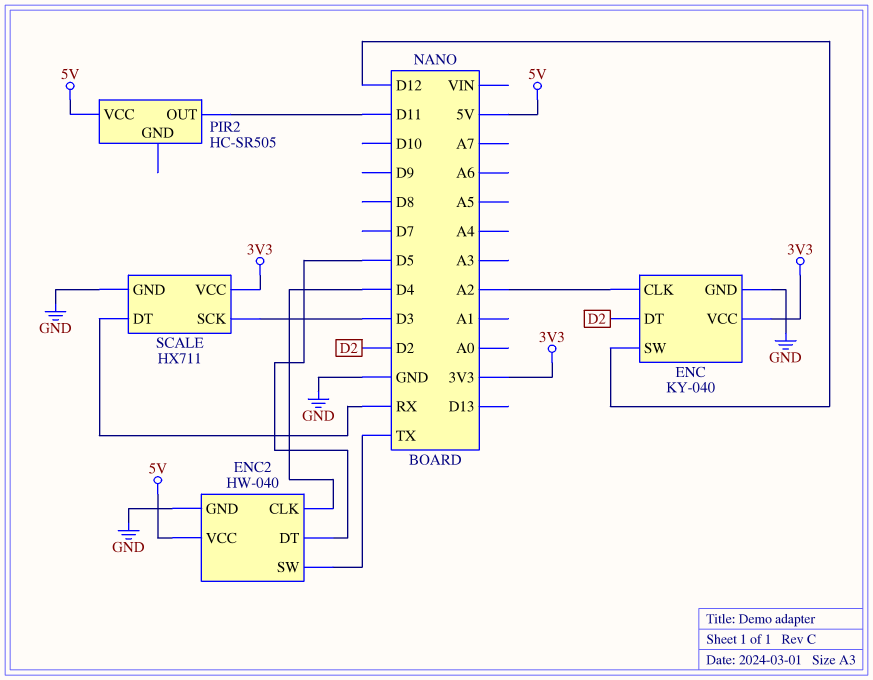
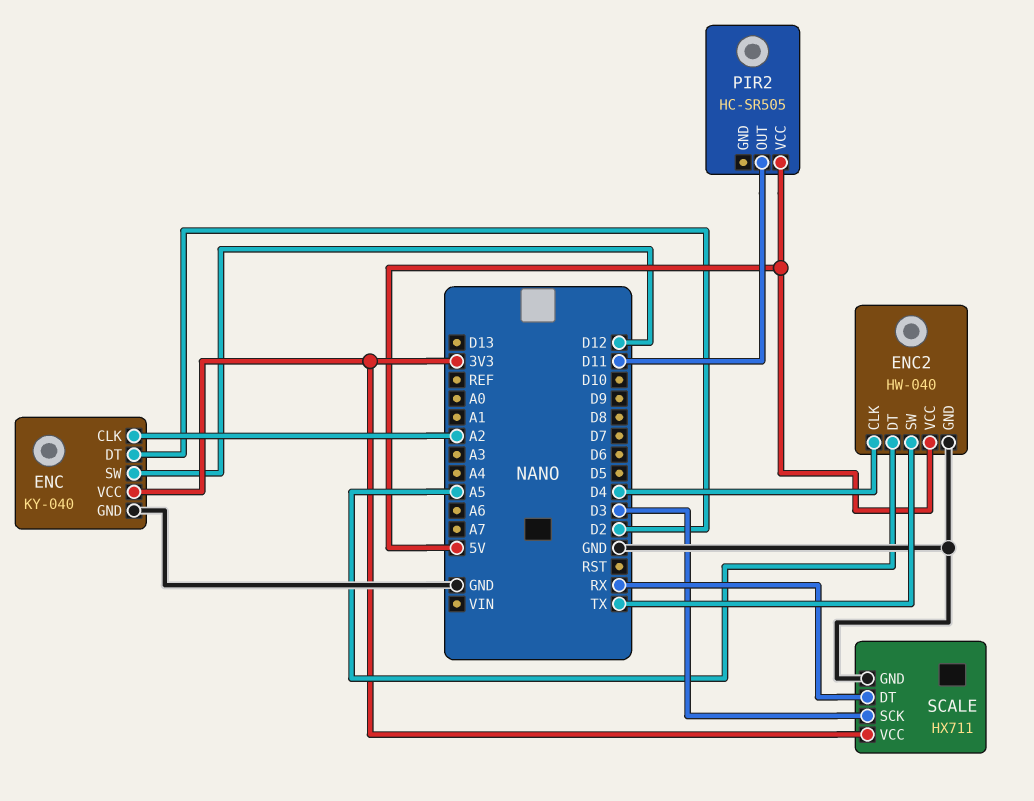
ENC2 pin DT: D5 -> A5

